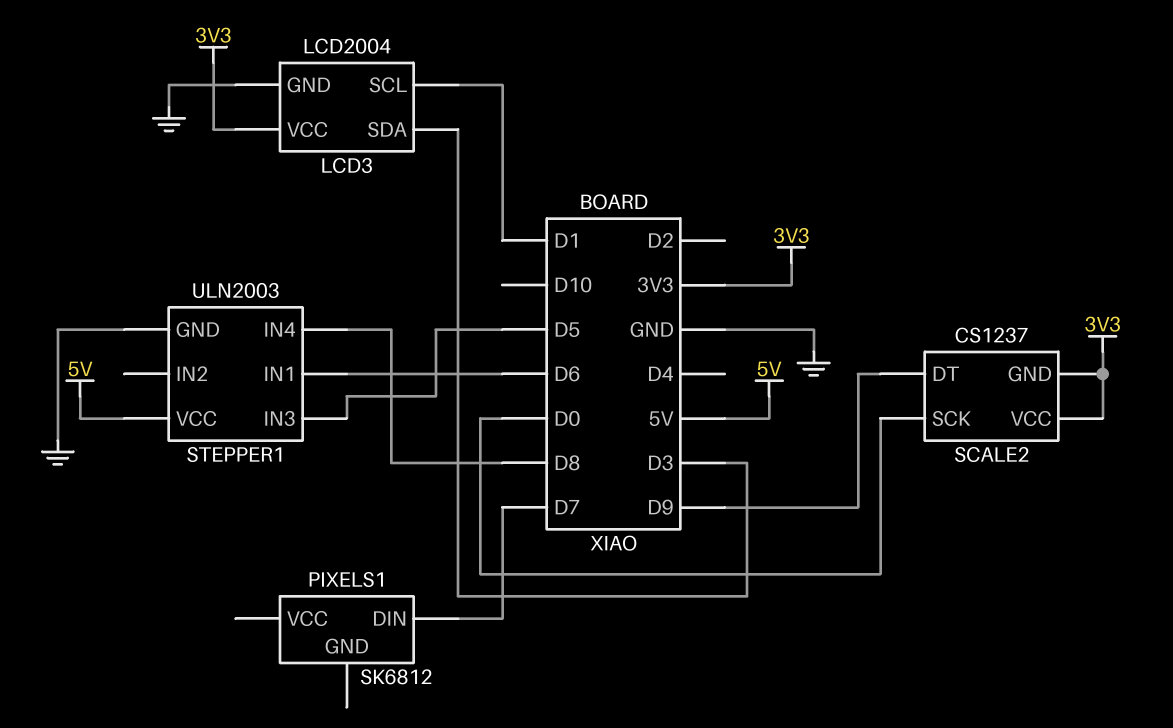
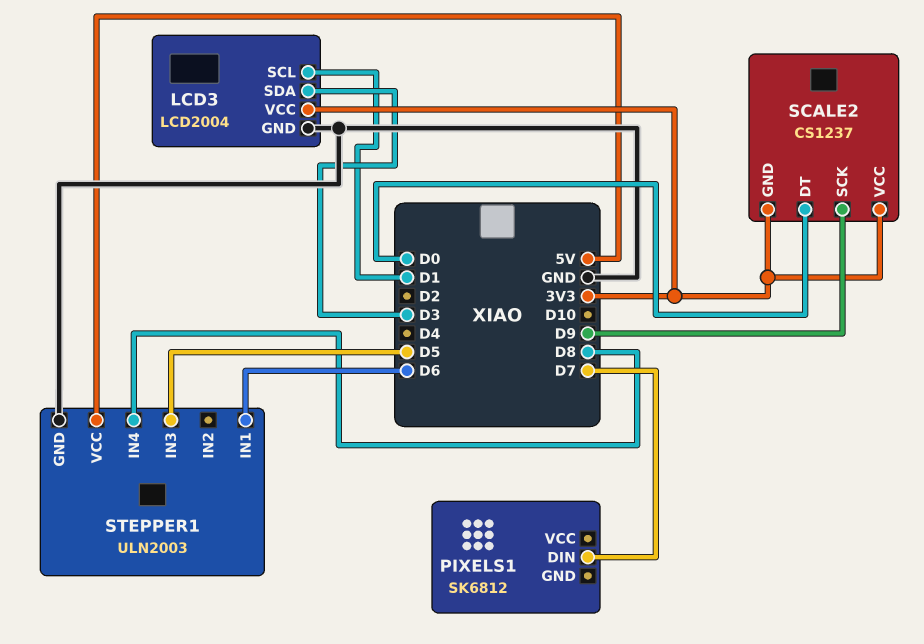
SCALE2 pin DT: D9 -> D0
SCALE2 pin SCK: D0 -> D9

